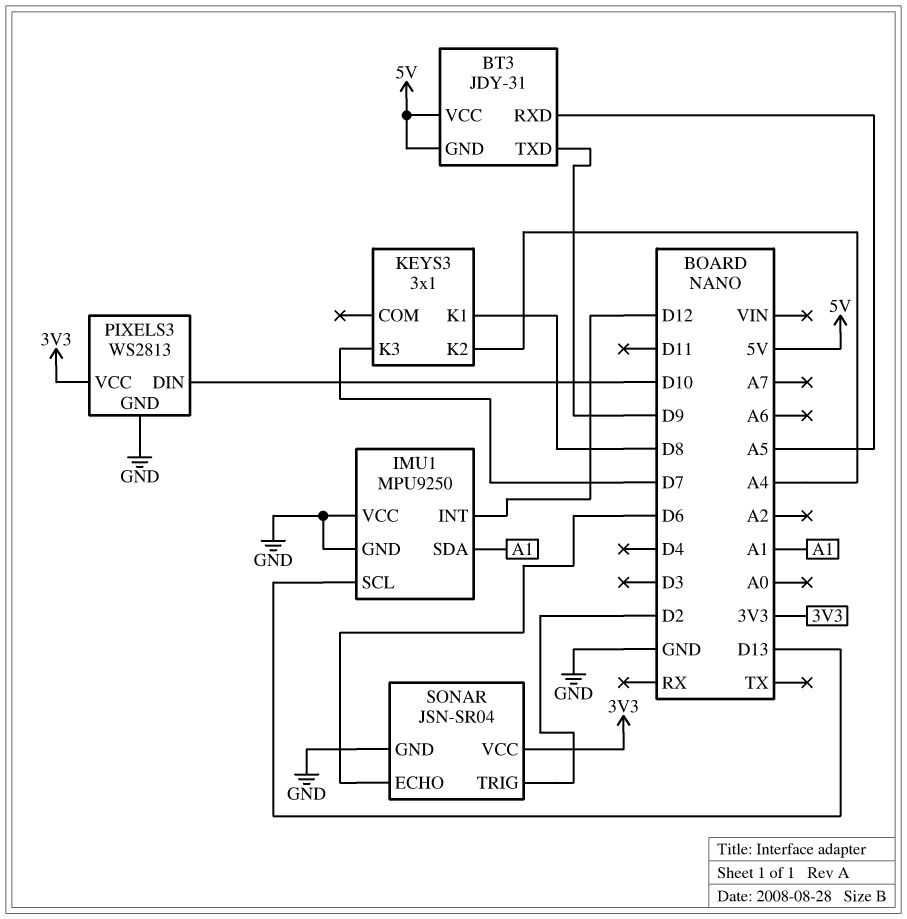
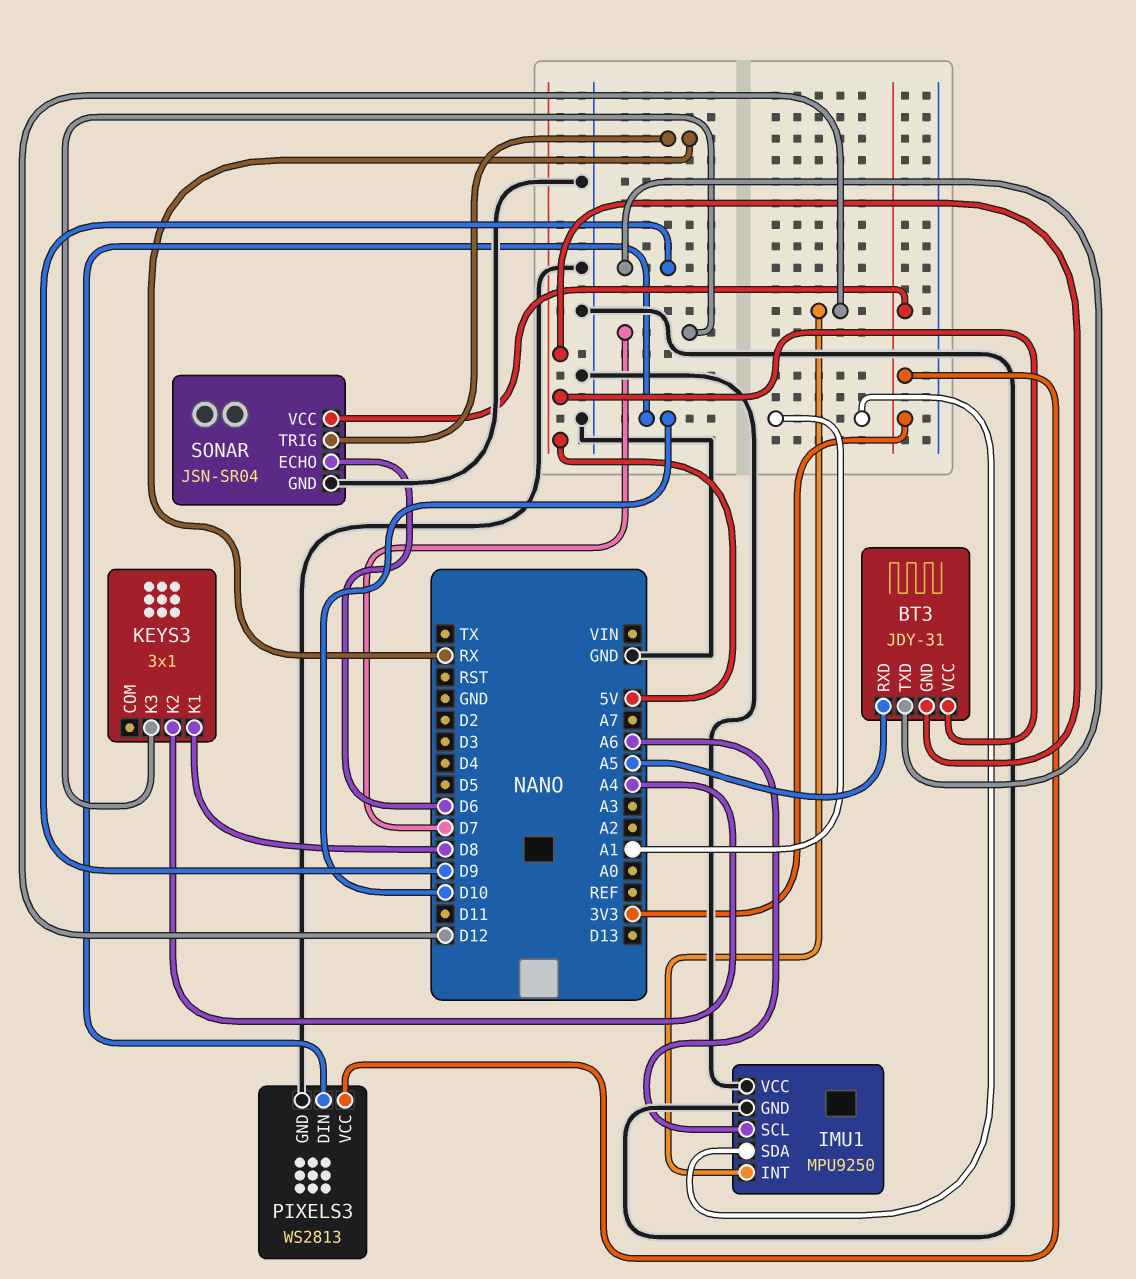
IMU1 pin SCL: D13 -> A6
SONAR pin TRIG: D2 -> RX

